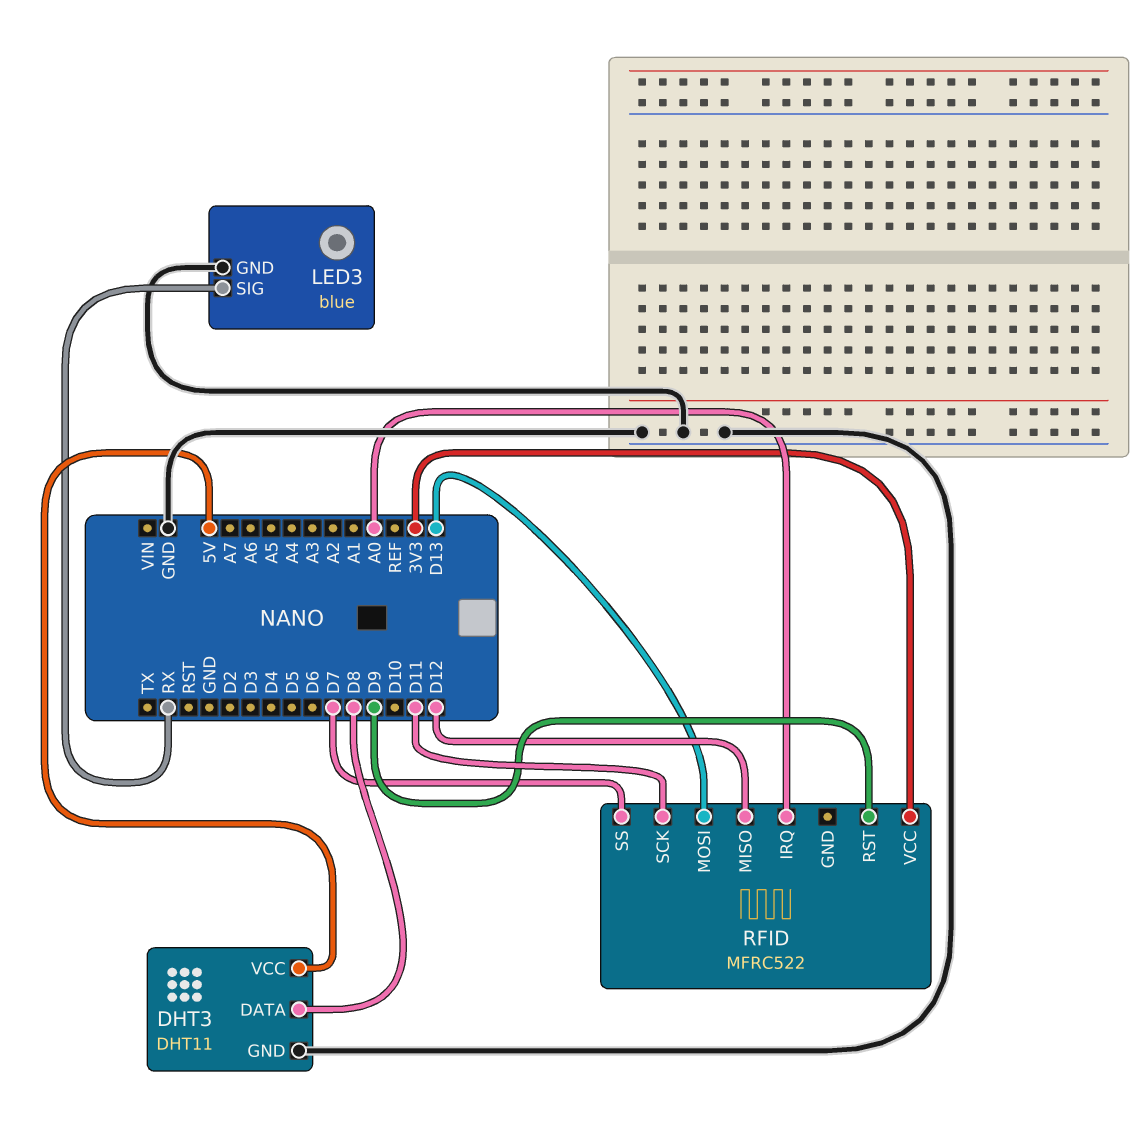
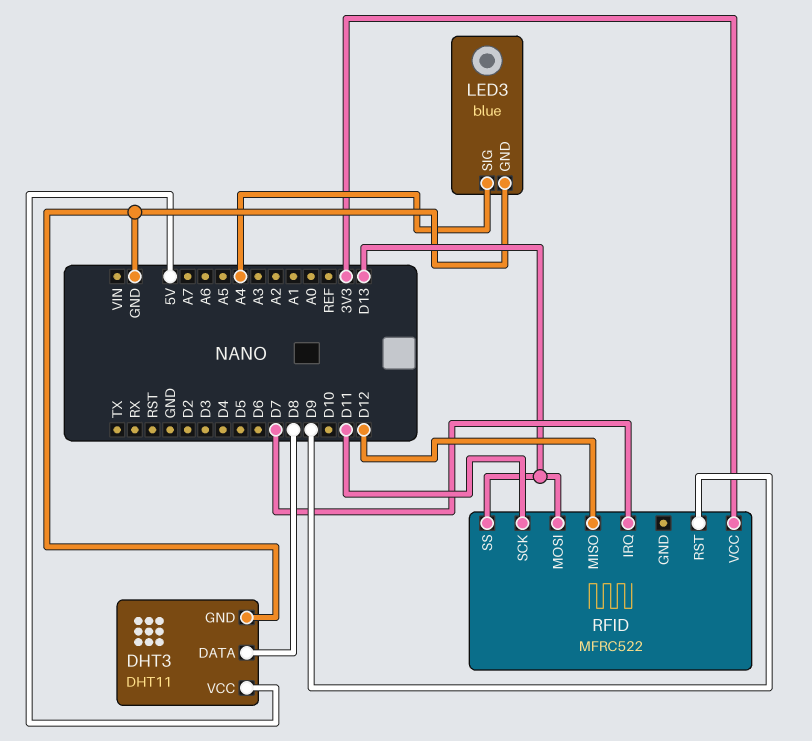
LED3 pin SIG: RX -> A4
RFID pin IRQ: A0 -> D7
RFID pin SS: D7 -> D13

